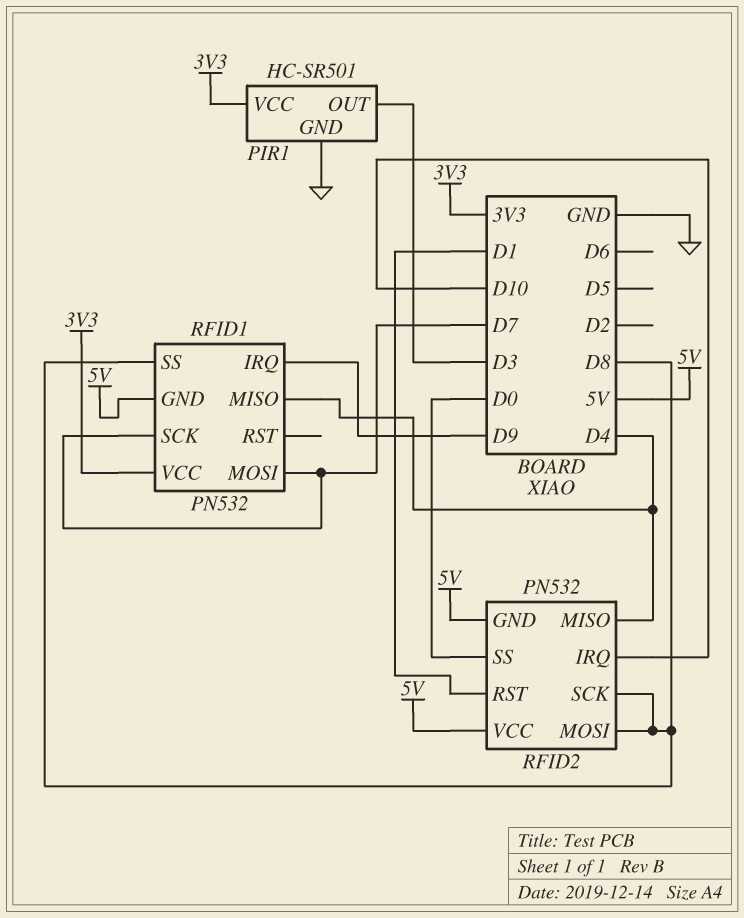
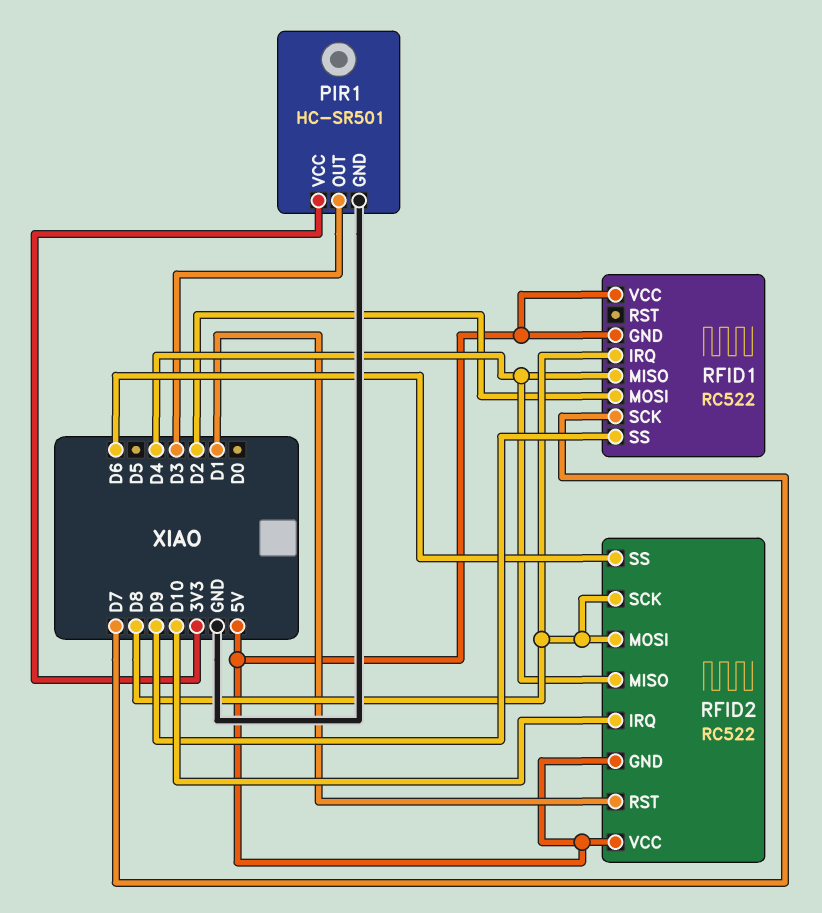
RFID1: PN532 -> RC522
RFID1 pin IRQ: D9 -> D8
RFID1 pin MOSI: D7 -> D2
RFID1 pin SS: D8 -> D9
RFID1 pin VCC: 3V3 -> 5V
RFID2: PN532 -> RC522
RFID2 pin SS: D0 -> D6

